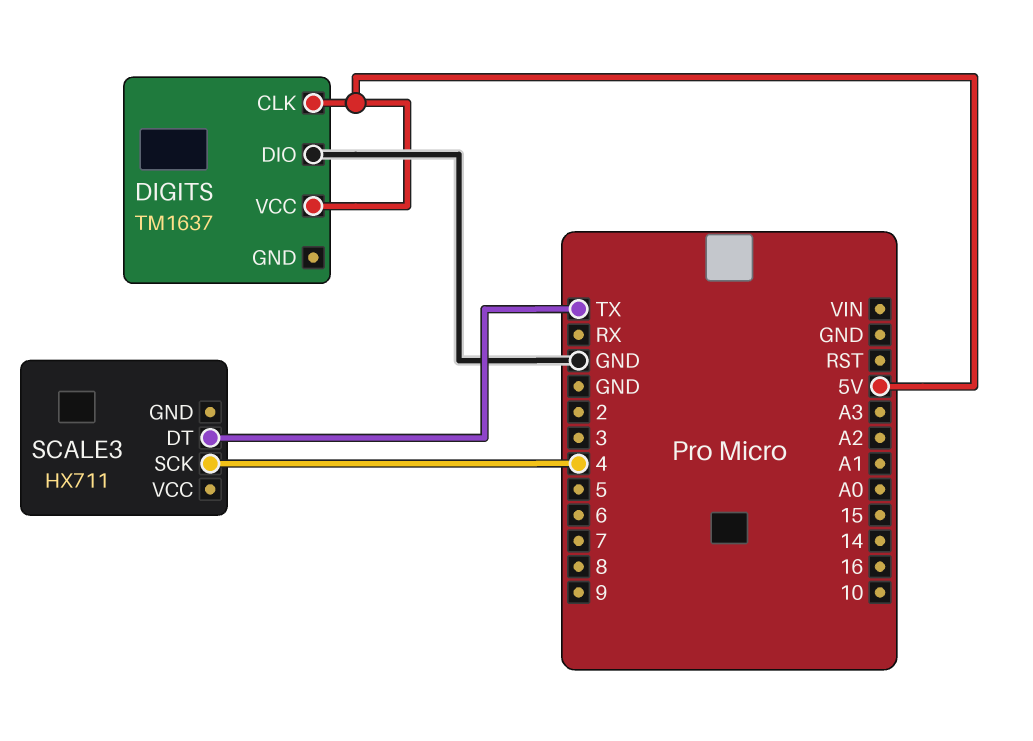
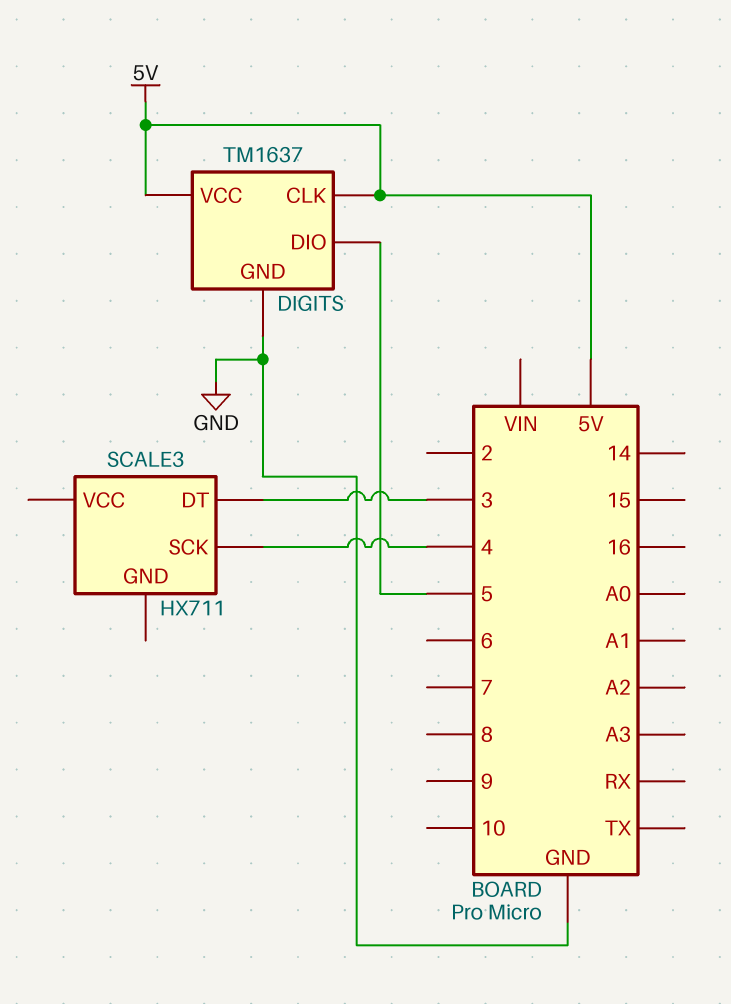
DIGITS pin DIO: GND -> 5
DIGITS pin GND: none -> GND
SCALE3 pin DT: TX -> 3

